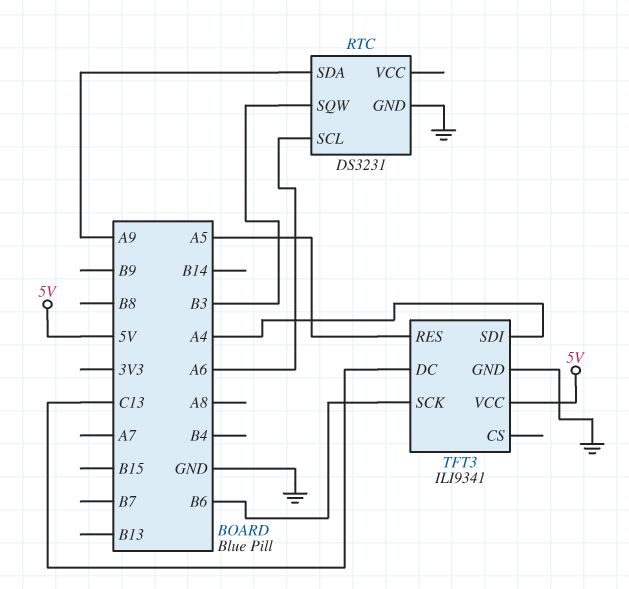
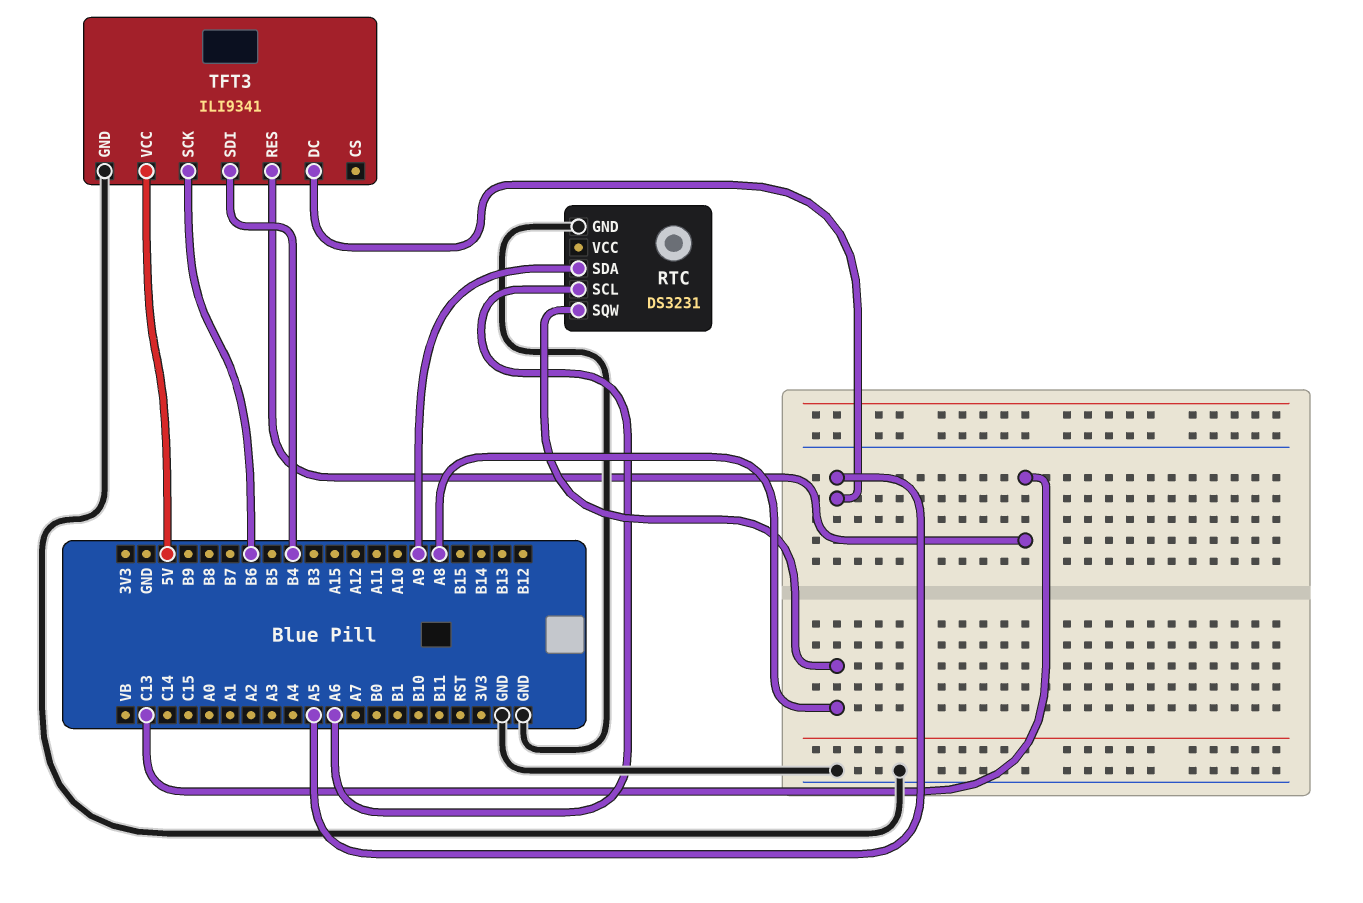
RTC pin SQW: B3 -> A8
TFT3 pin DC: C13 -> A5
TFT3 pin RES: A5 -> C13
TFT3 pin SDI: A4 -> B4

